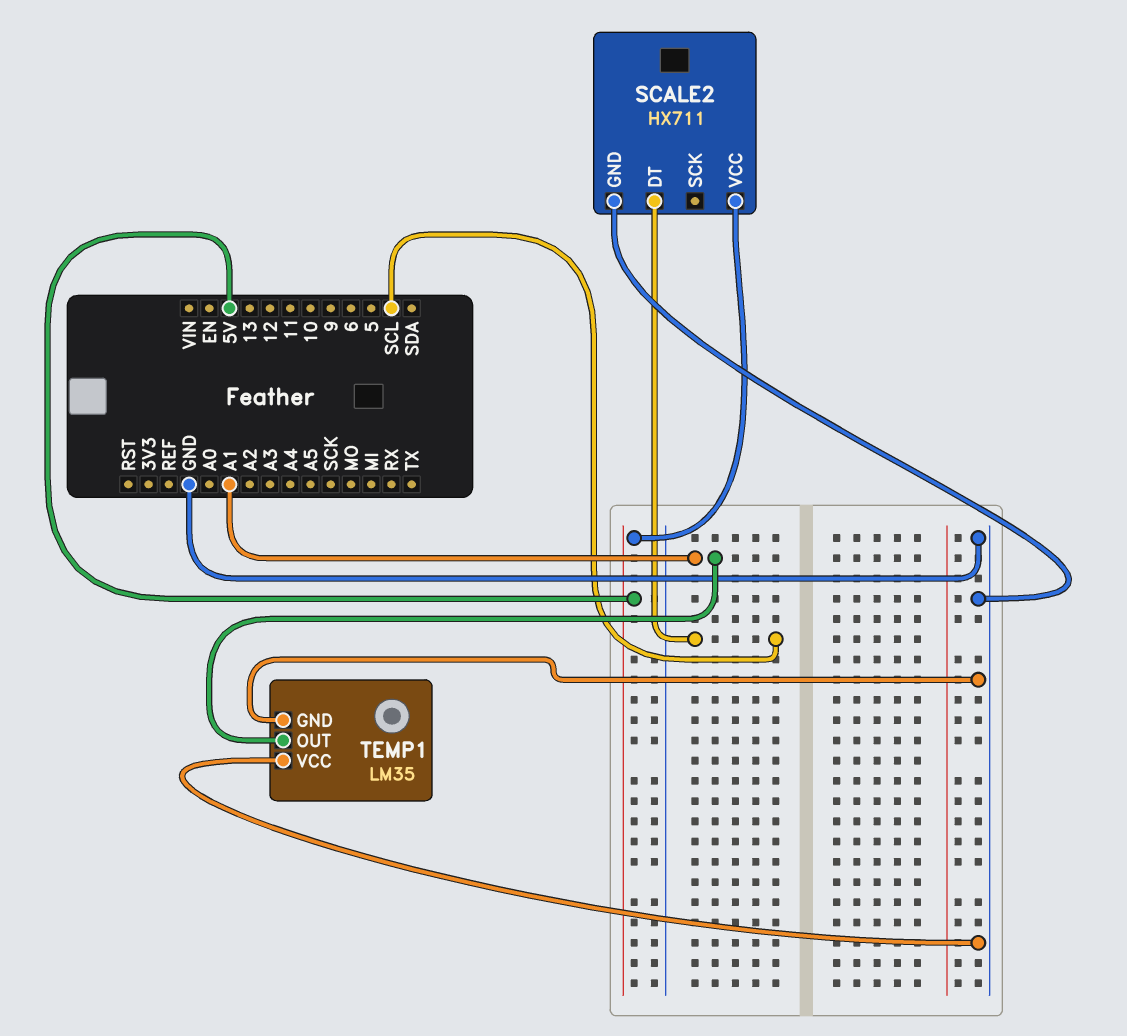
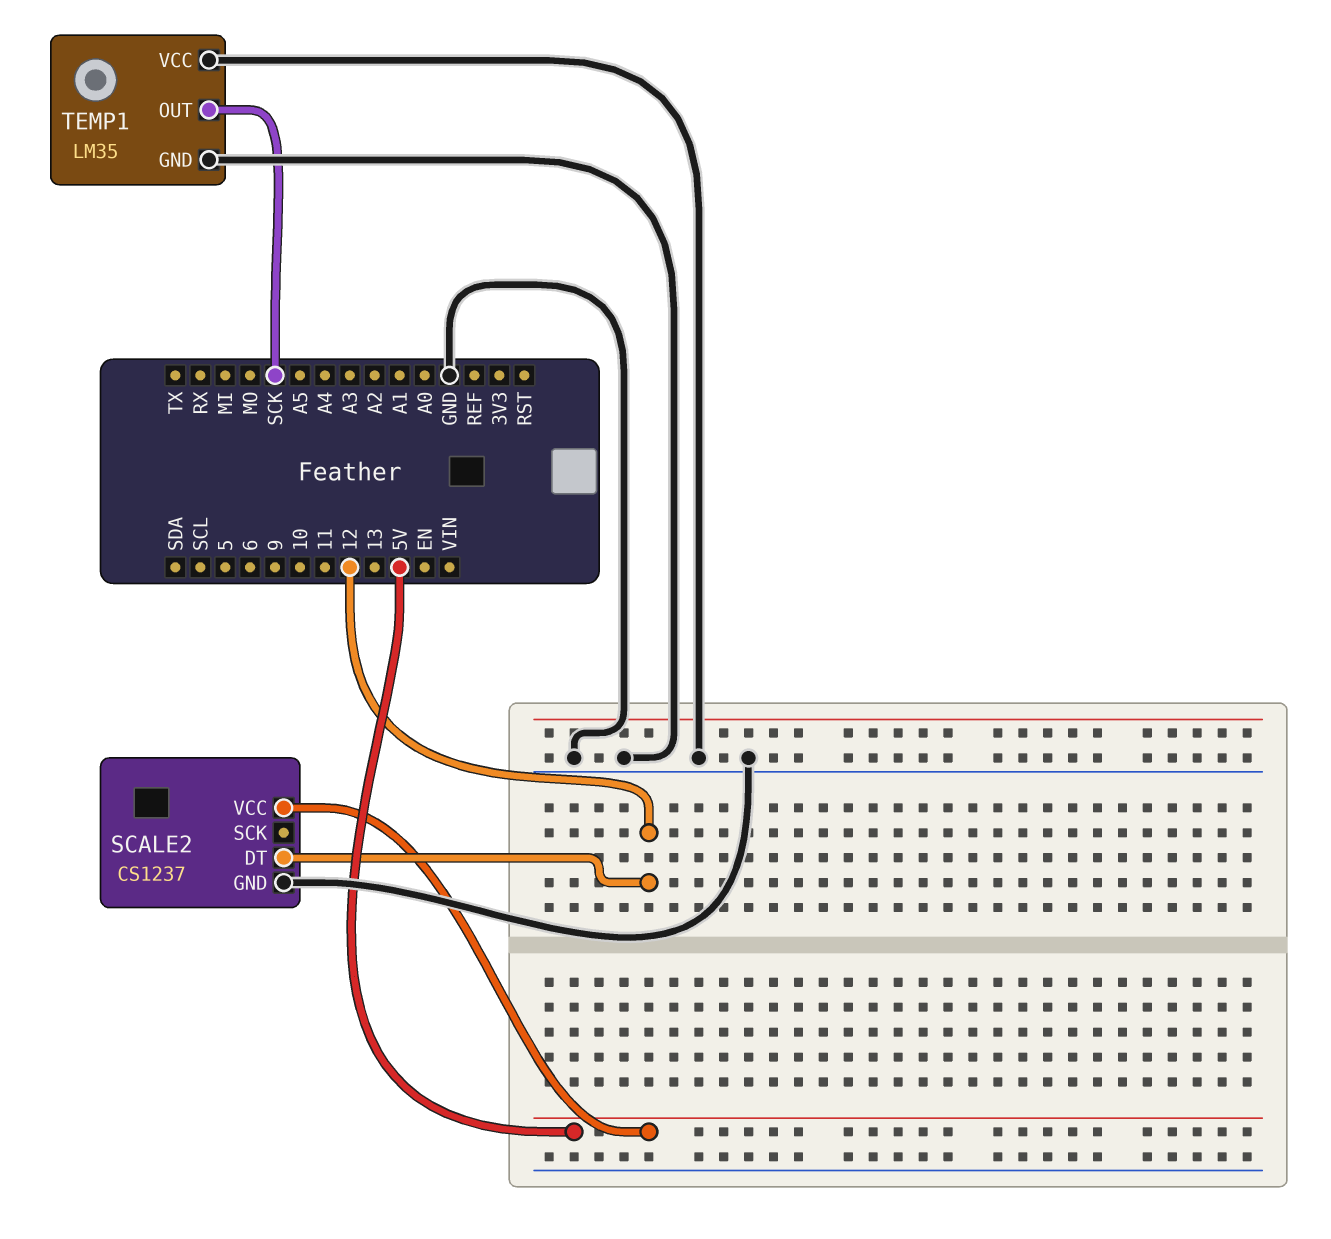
SCALE2: HX711 -> CS1237
SCALE2 pin DT: SCL -> 12
TEMP1 pin OUT: A1 -> SCK

